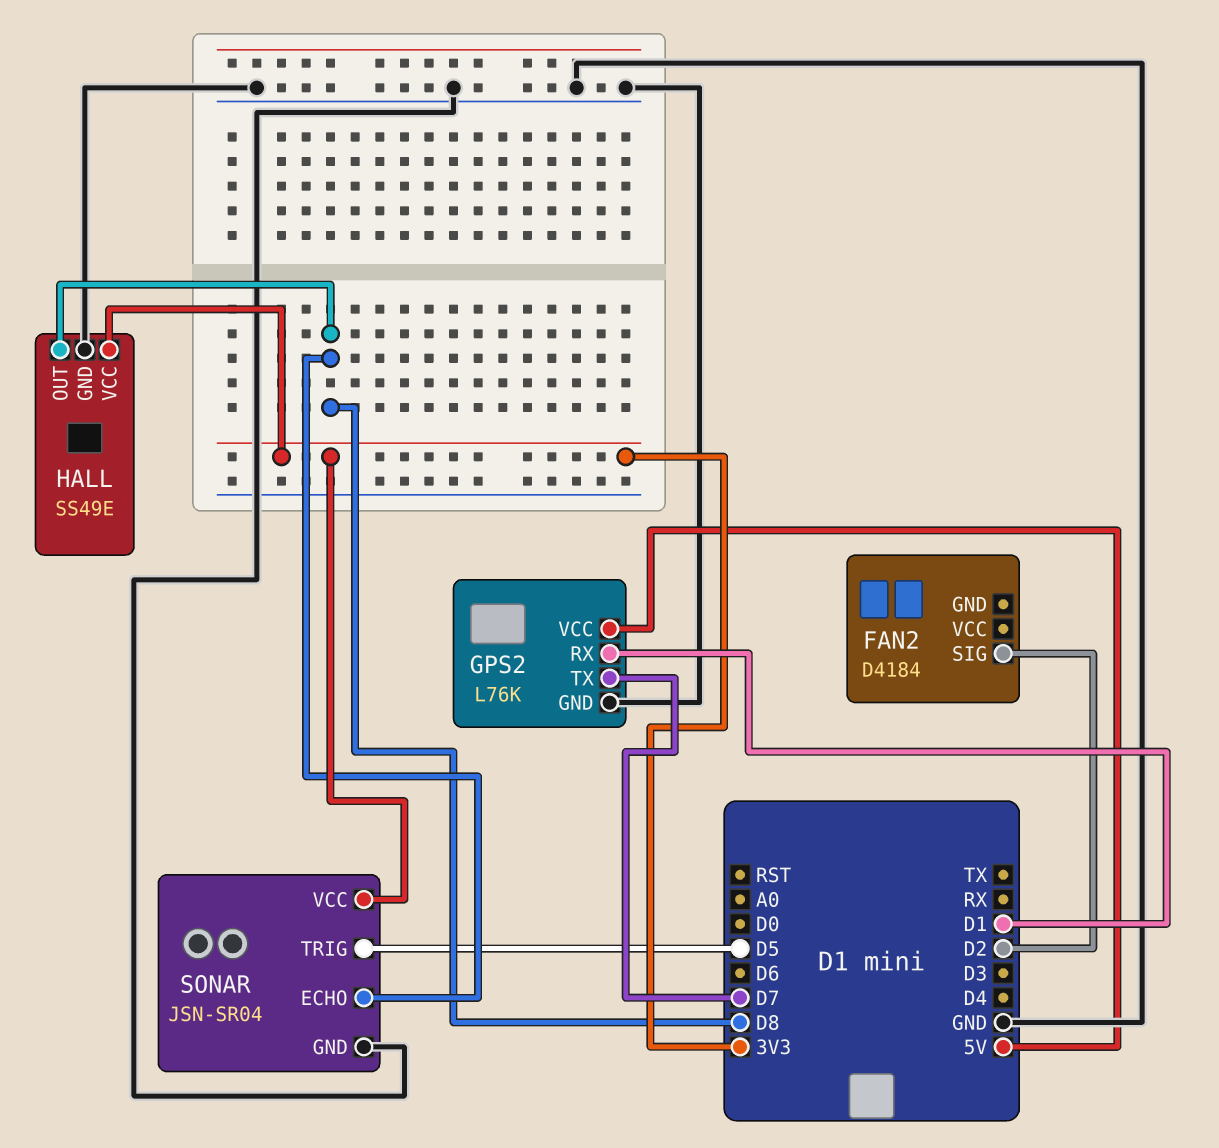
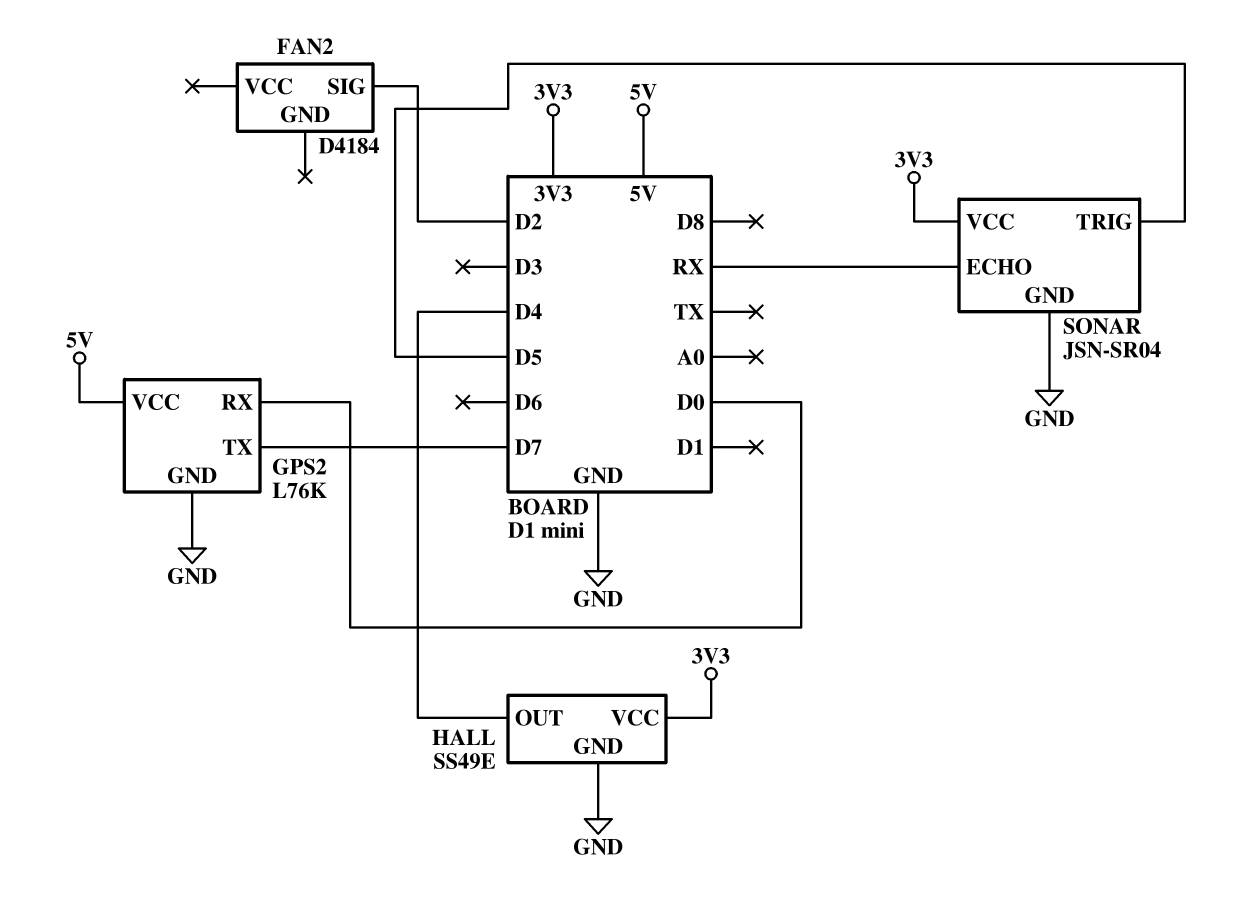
GPS2 pin RX: D1 -> D0
HALL pin OUT: D8 -> D4
SONAR pin ECHO: D8 -> RX

